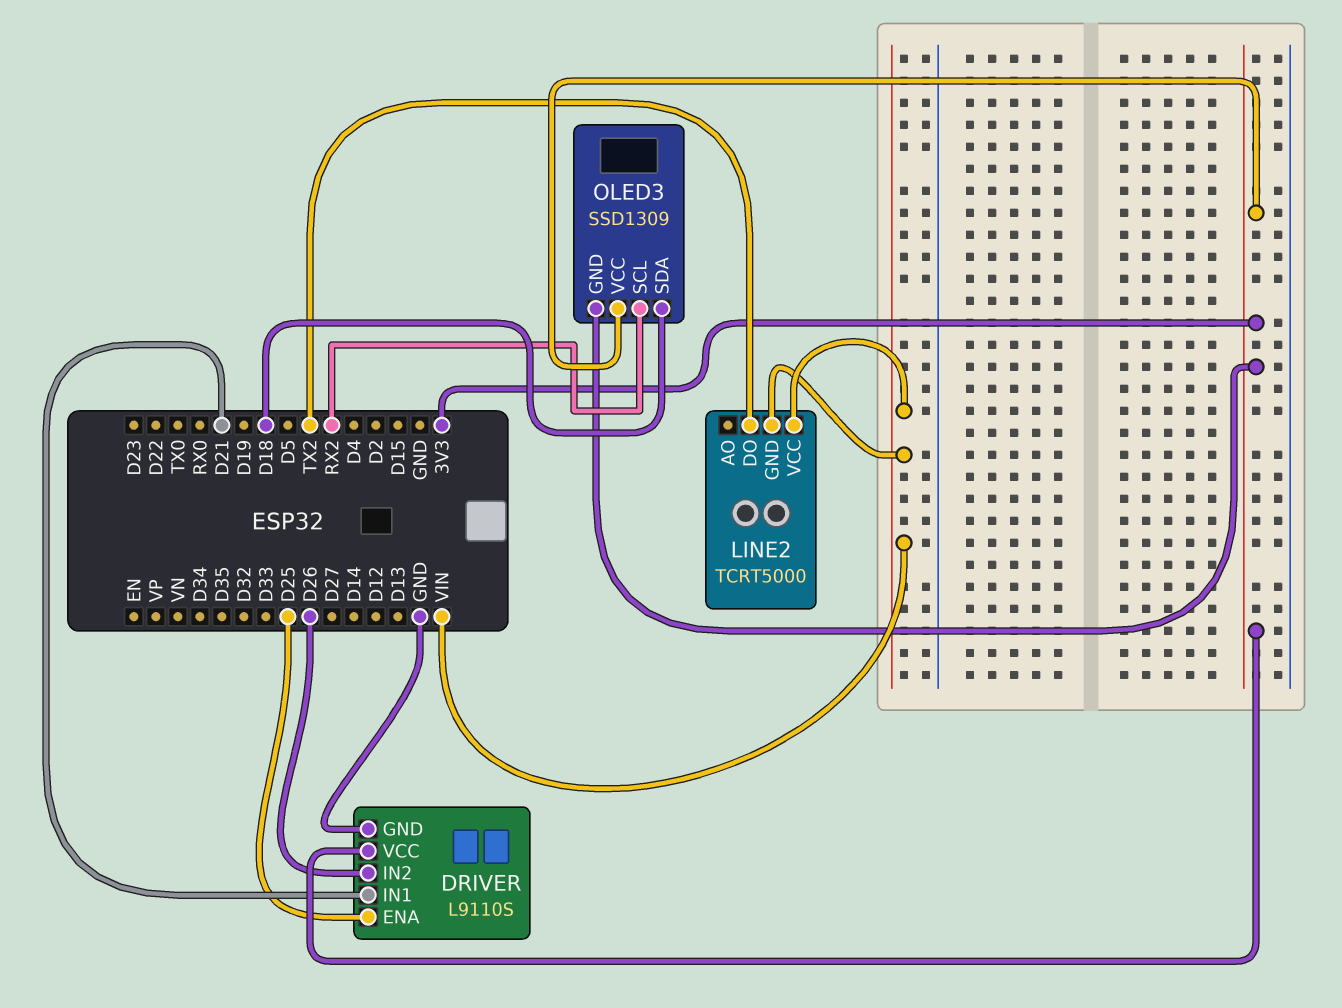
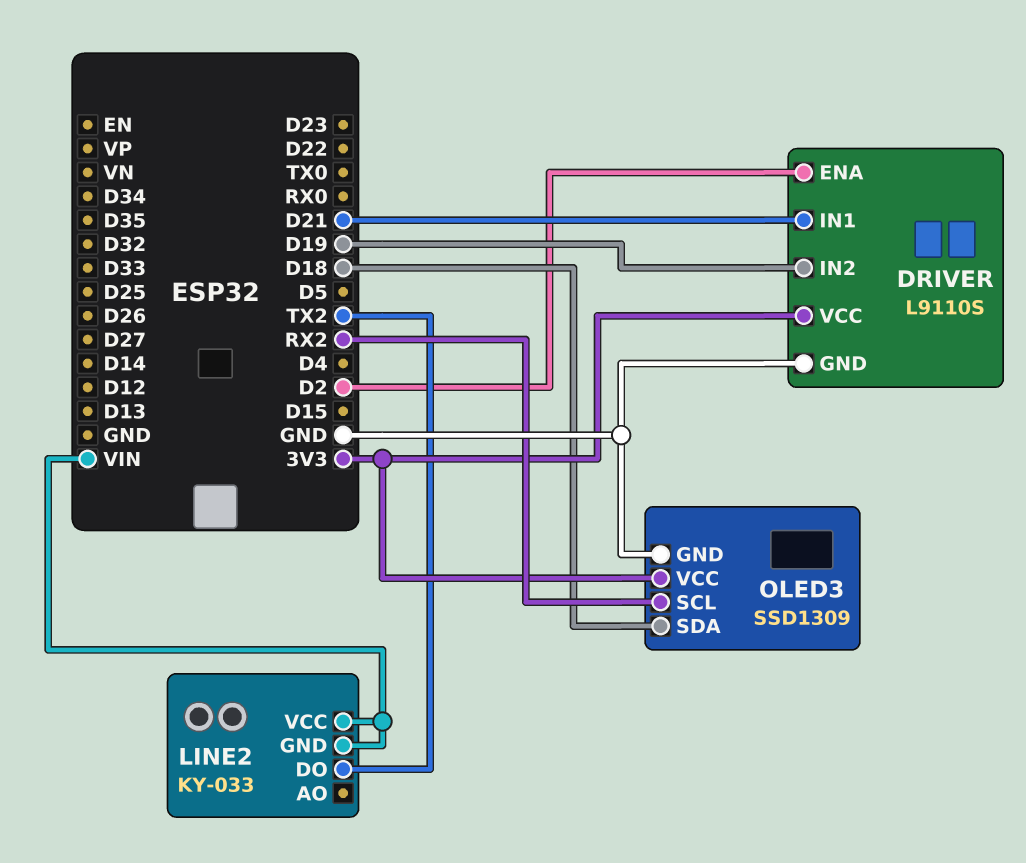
DRIVER pin ENA: D25 -> D2
DRIVER pin IN2: D26 -> D19
LINE2: TCRT5000 -> KY-033
OLED3 pin GND: 3V3 -> GND

